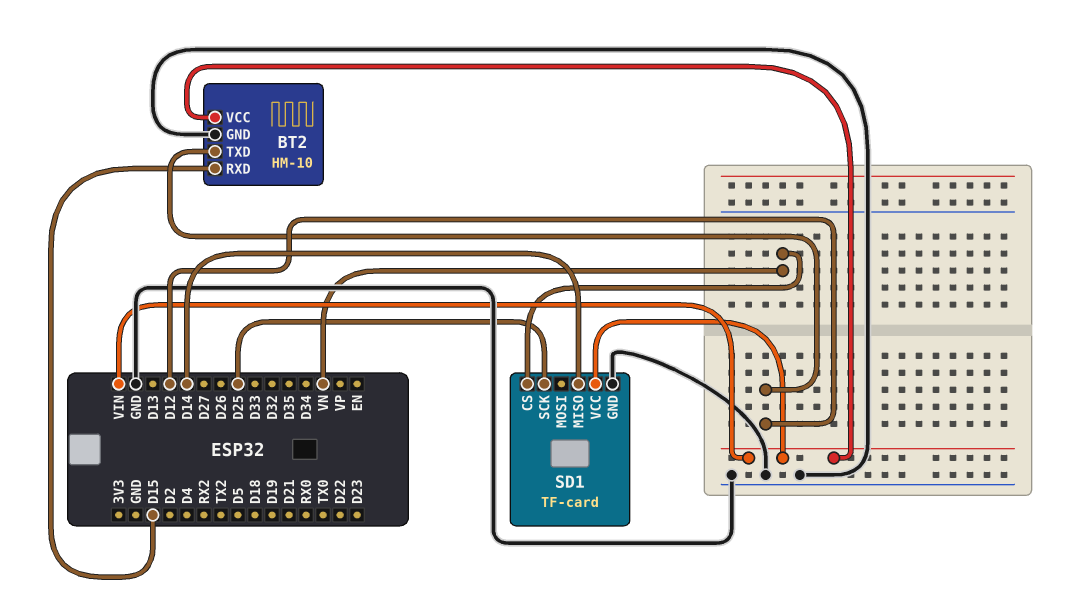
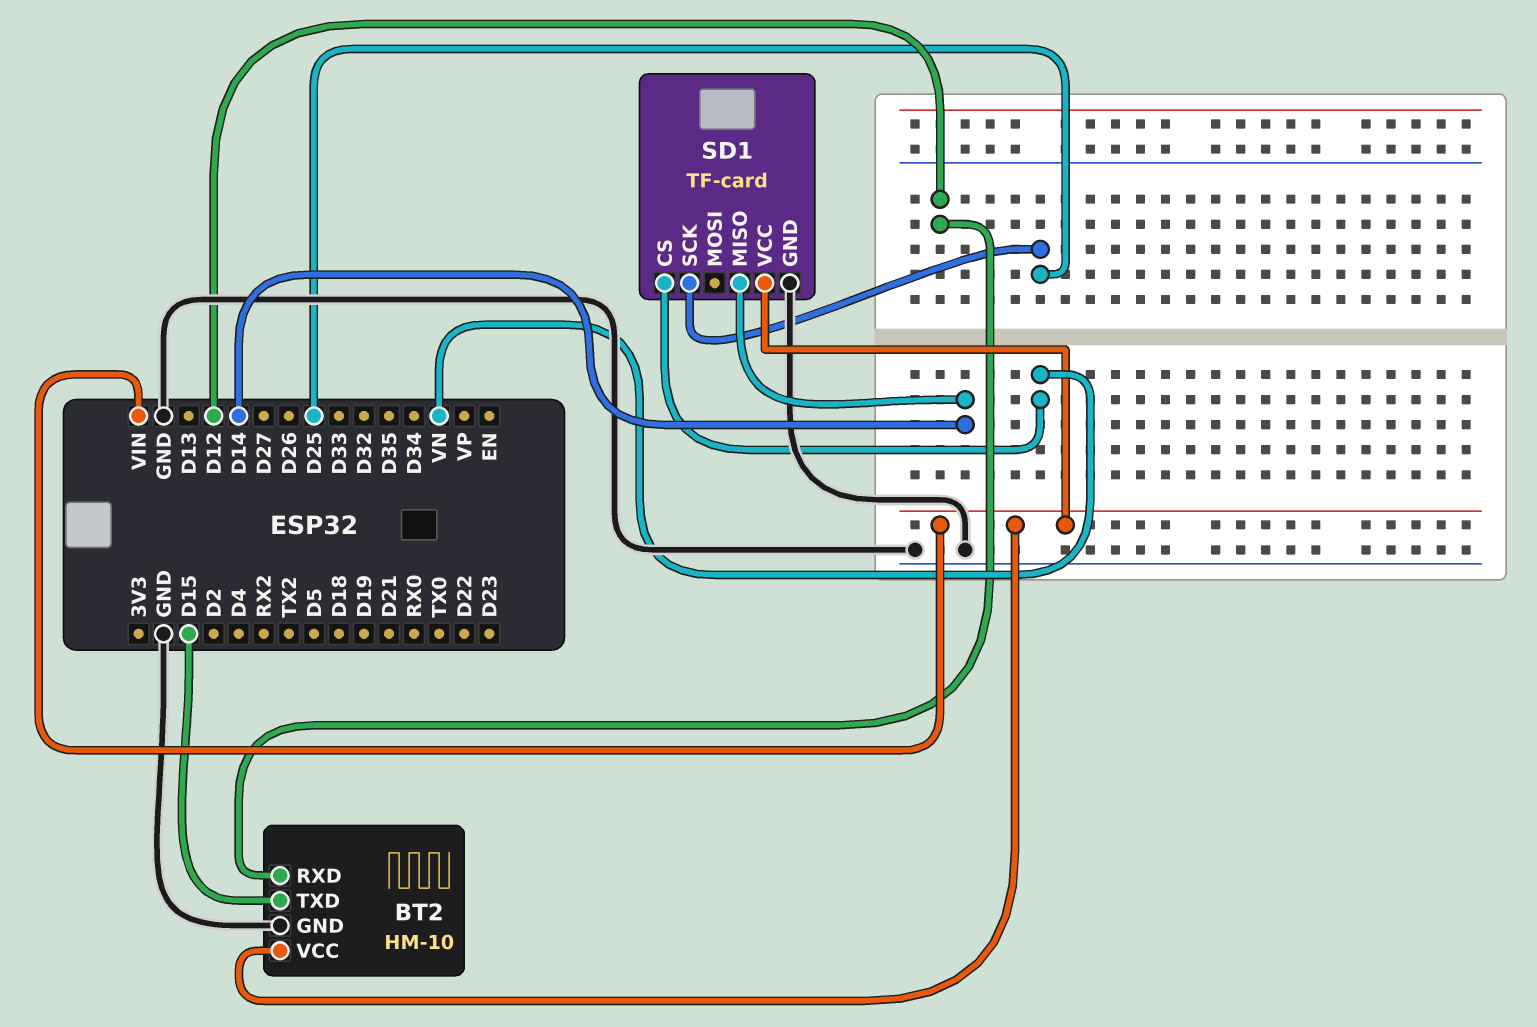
BT2 pin RXD: D15 -> D12
BT2 pin TXD: D12 -> D15

